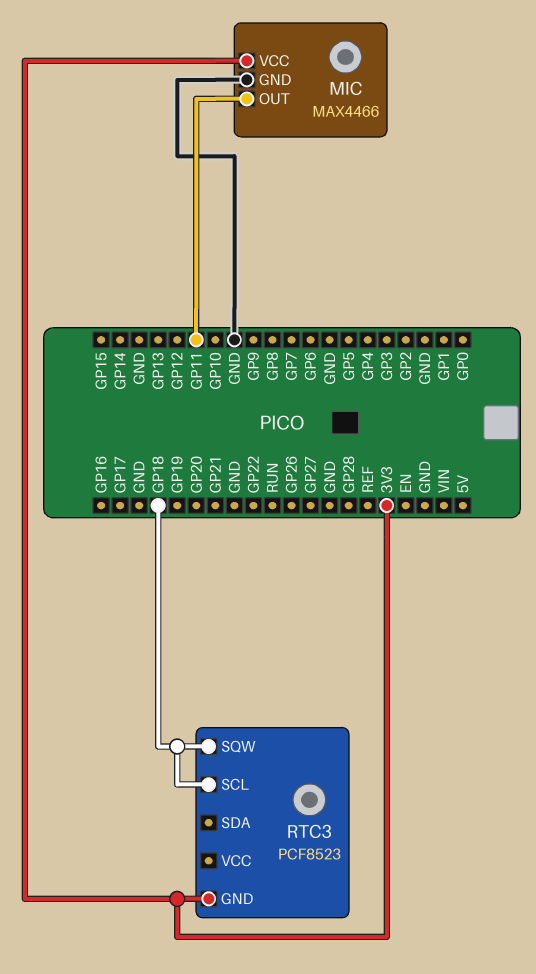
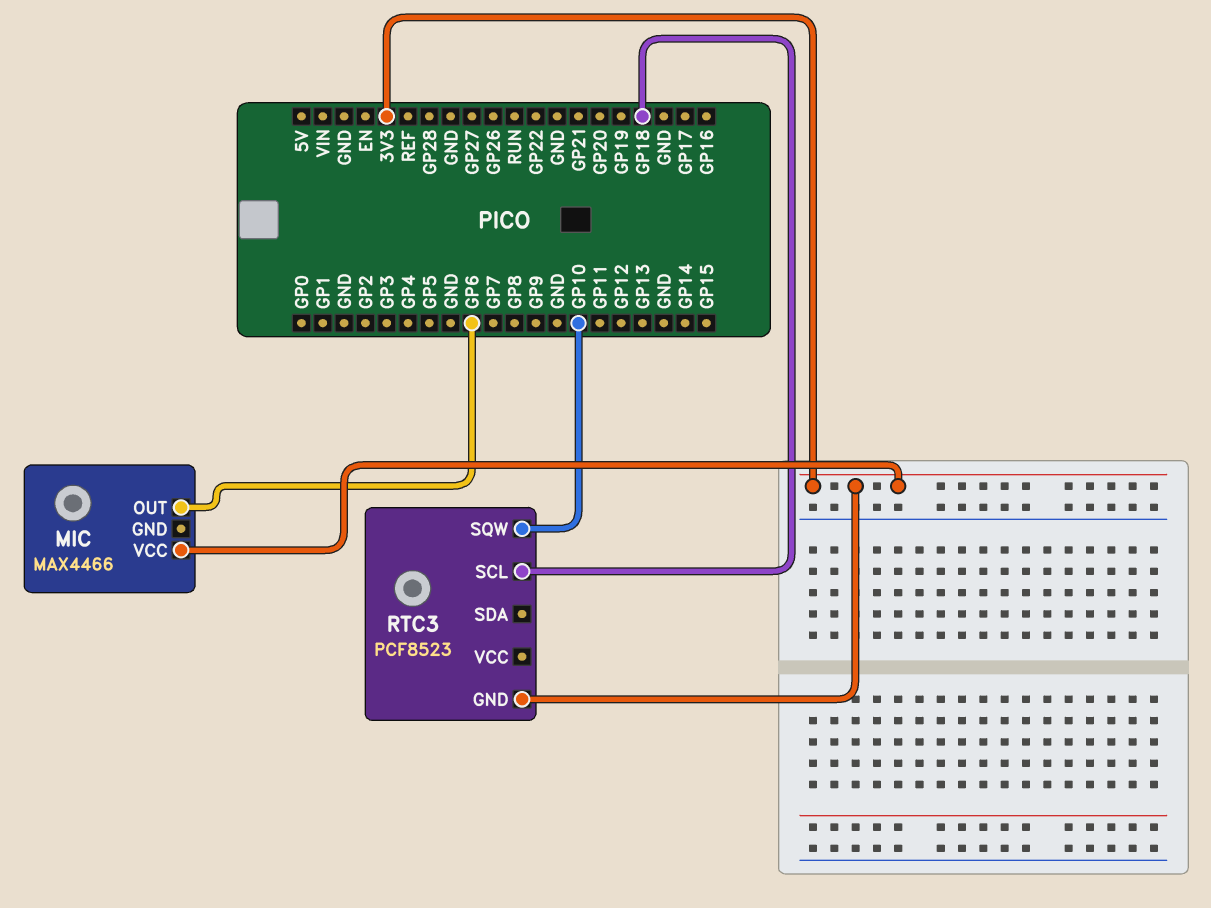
MIC pin GND: GND -> none
MIC pin OUT: GP11 -> GP6
RTC3 pin SQW: GP18 -> GP10

